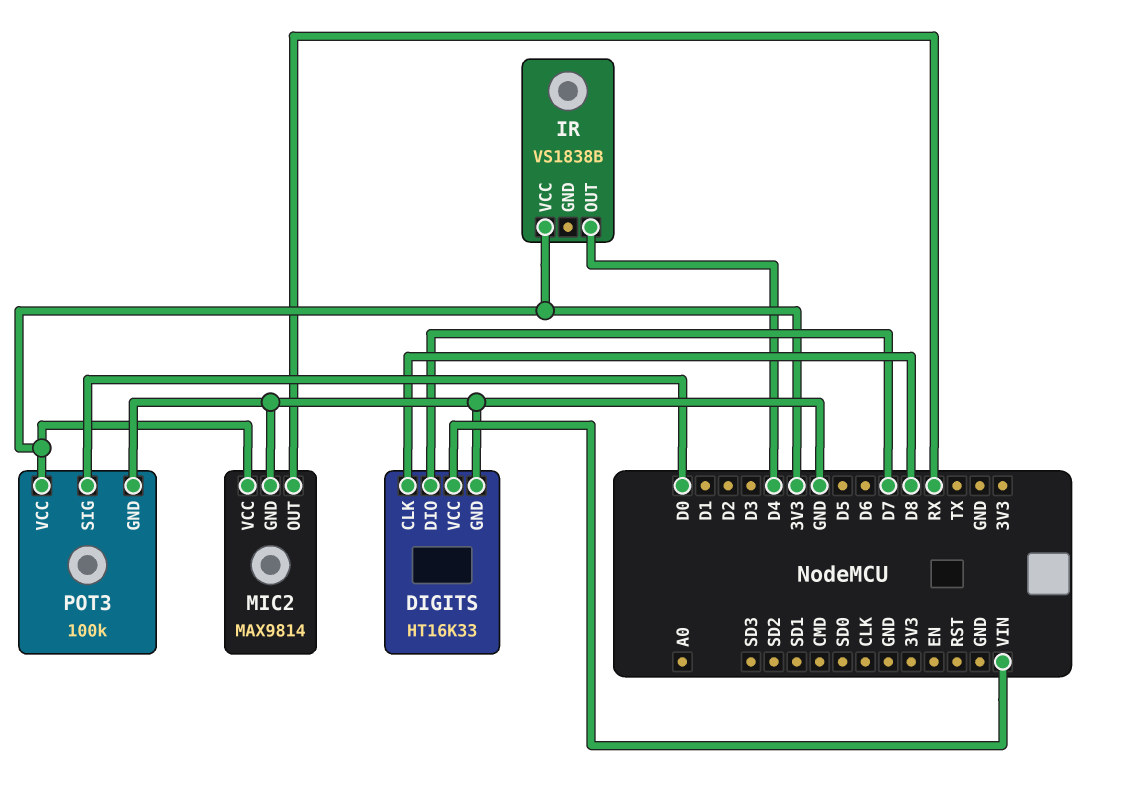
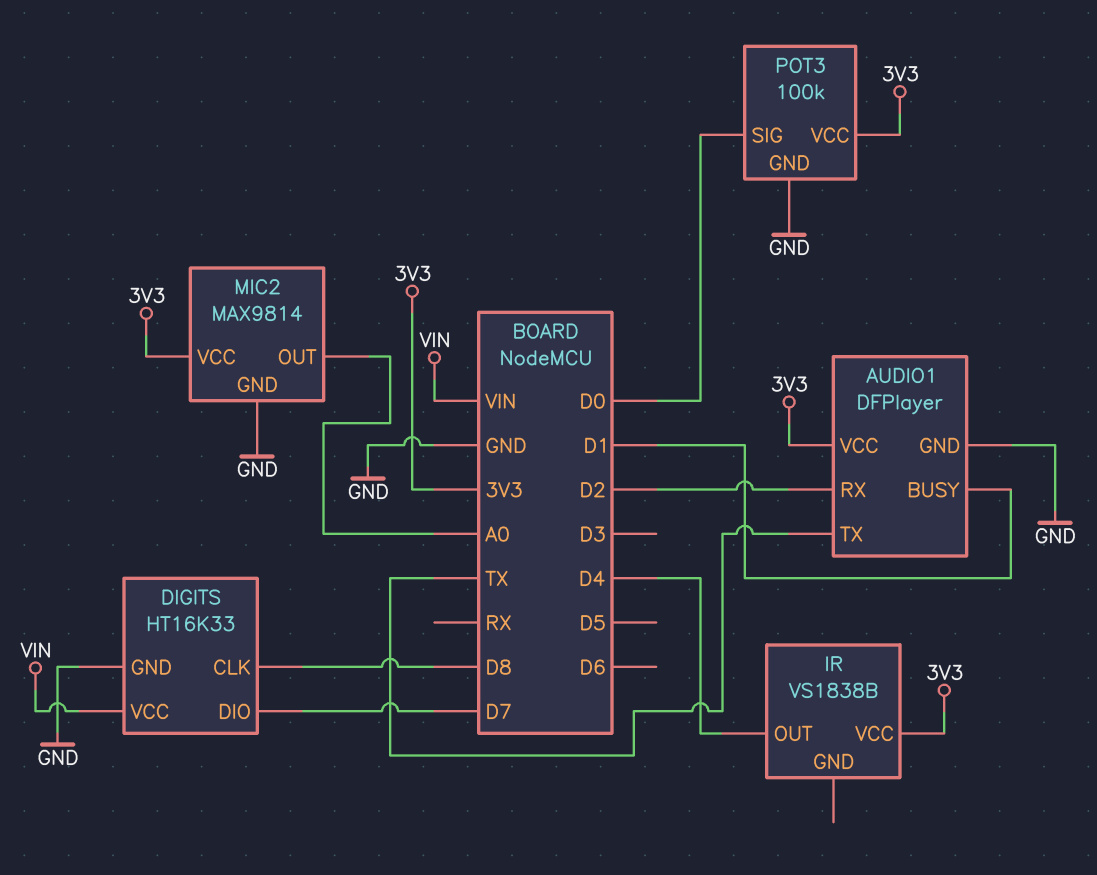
AUDIO1: none -> DFPlayer
AUDIO1 pin BUSY: none -> D1
AUDIO1 pin GND: none -> GND
AUDIO1 pin RX: none -> D2
AUDIO1 pin TX: none -> TX
AUDIO1 pin VCC: none -> 3V3
MIC2 pin OUT: RX -> A0

